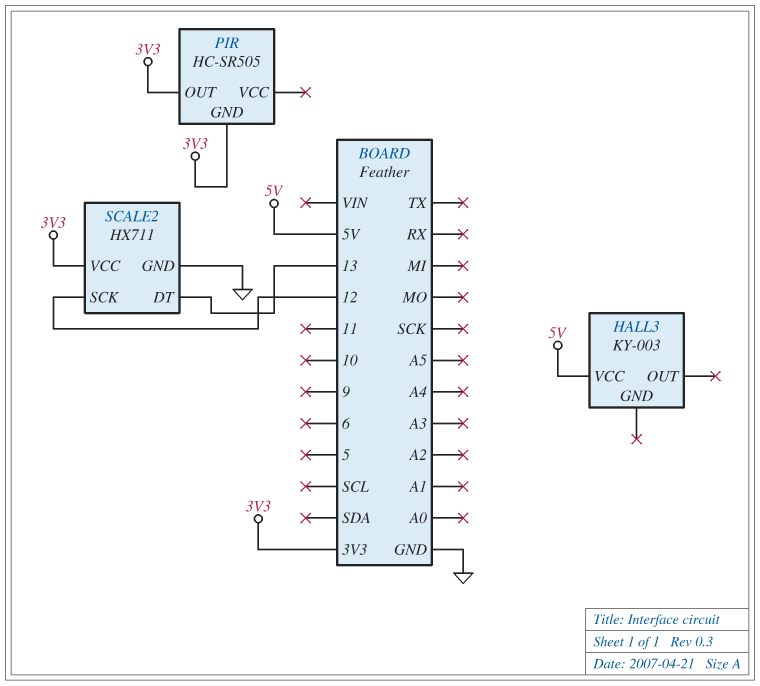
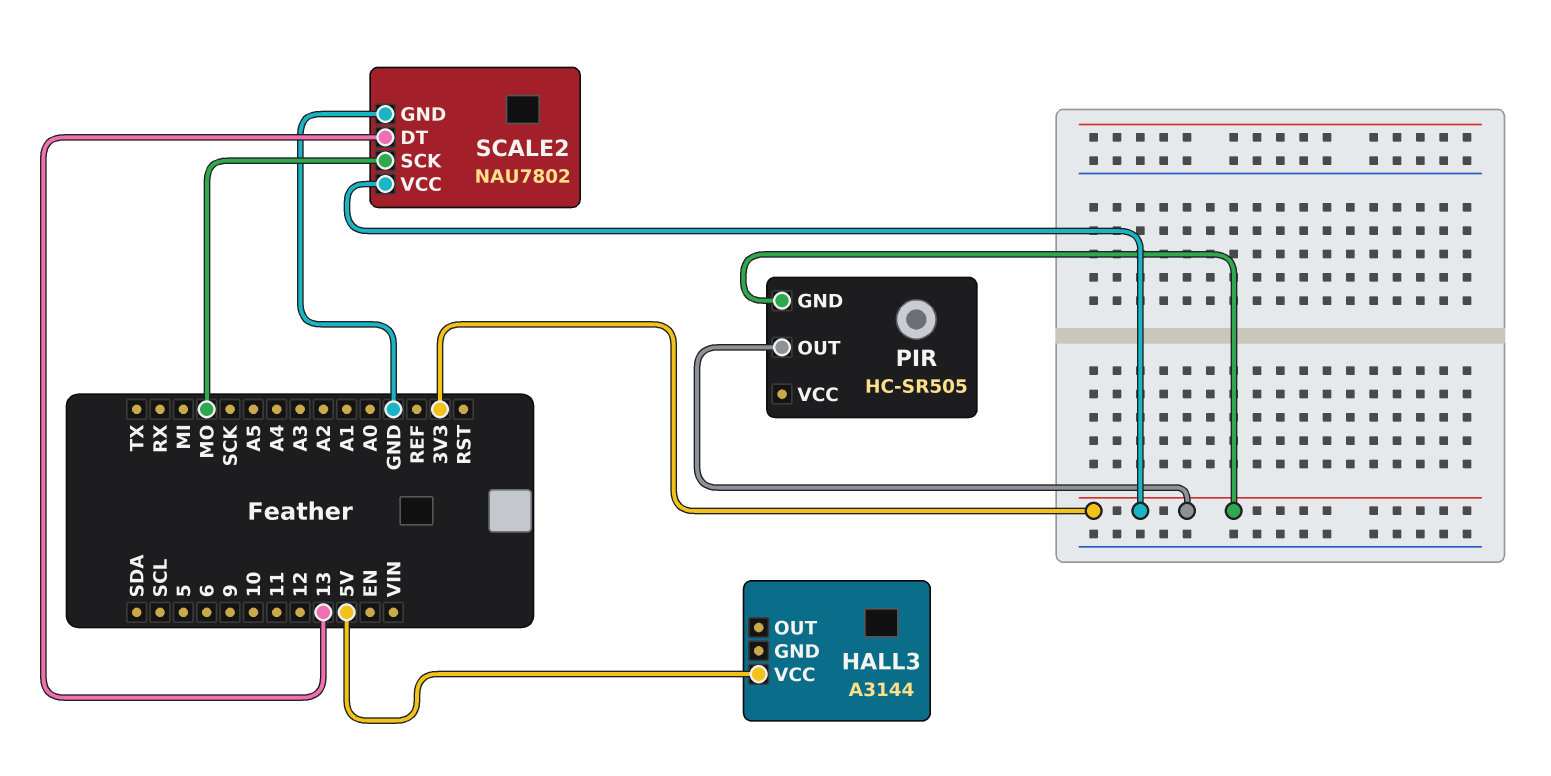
HALL3: KY-003 -> A3144
SCALE2: HX711 -> NAU7802
SCALE2 pin SCK: 12 -> MO

